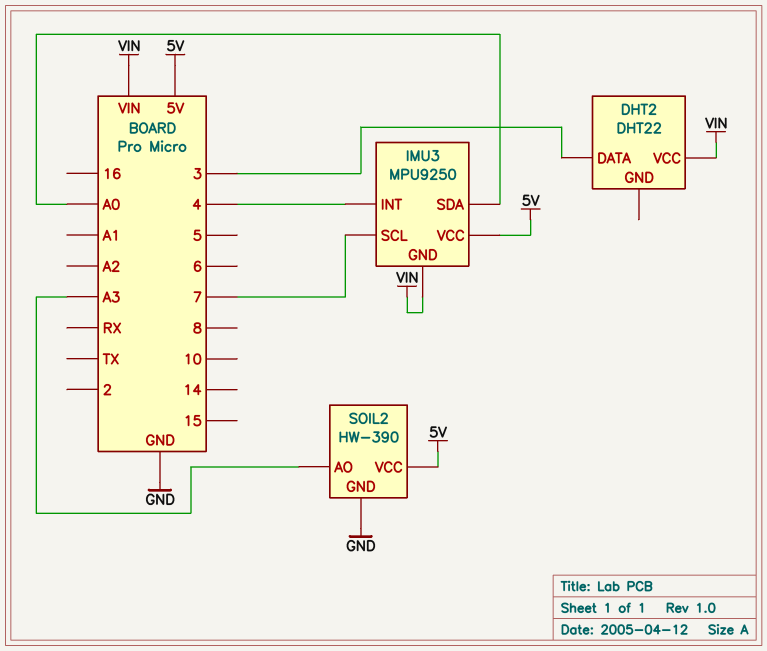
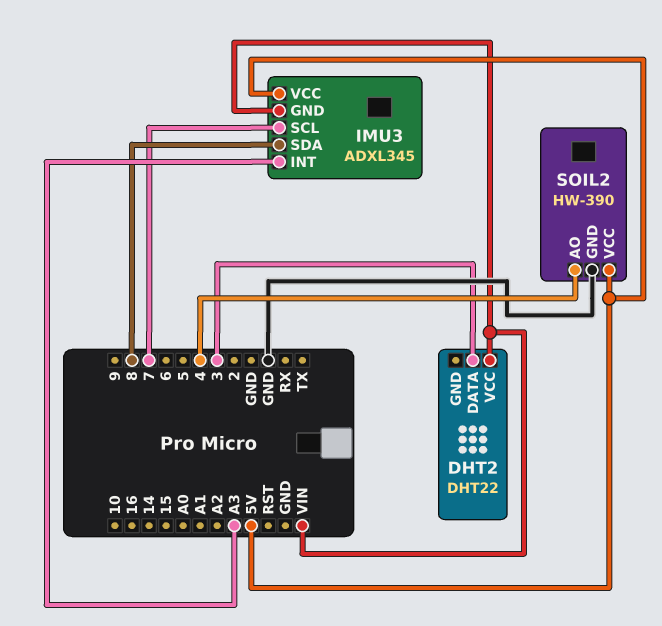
IMU3: MPU9250 -> ADXL345
IMU3 pin INT: 4 -> A3
IMU3 pin SDA: A0 -> 8
SOIL2 pin AO: A3 -> 4

